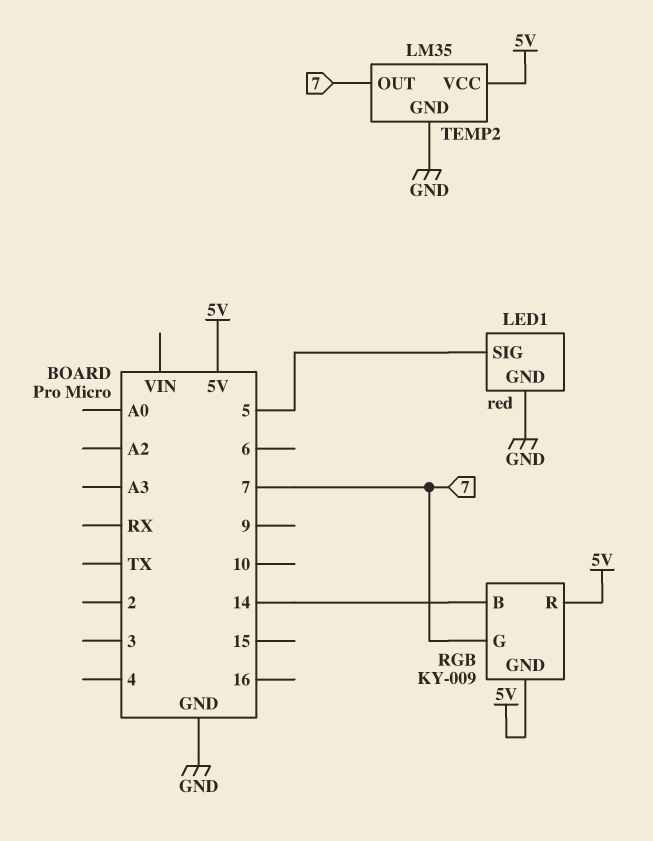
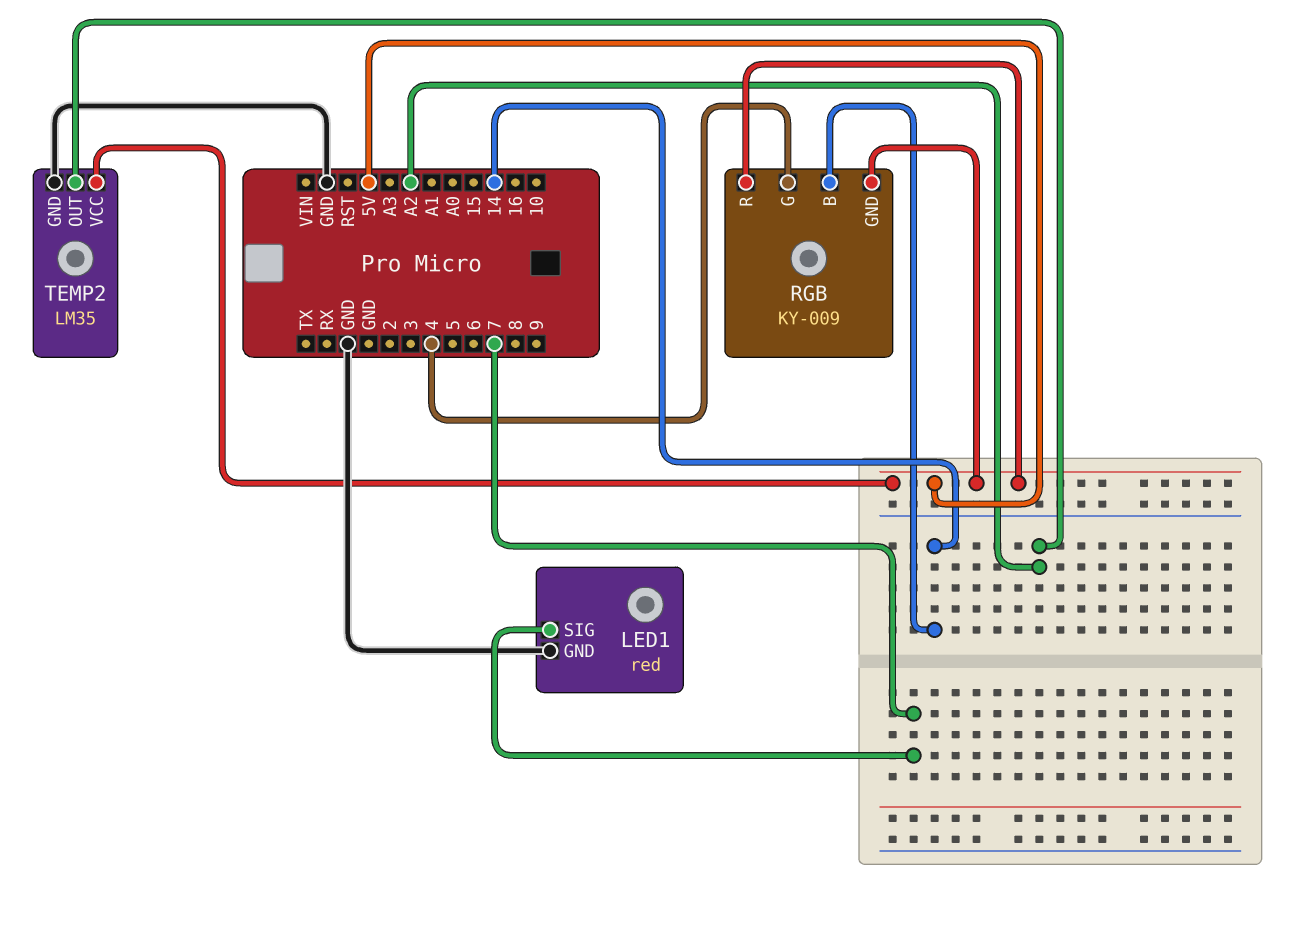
LED1 pin SIG: 5 -> 7
RGB pin G: 7 -> 4
TEMP2 pin OUT: 7 -> A2

